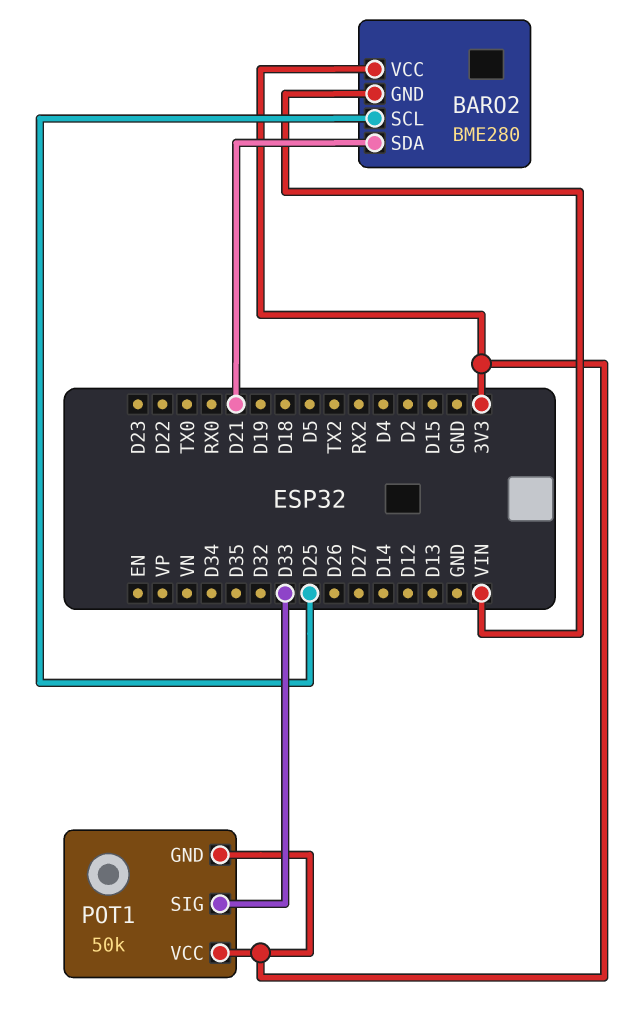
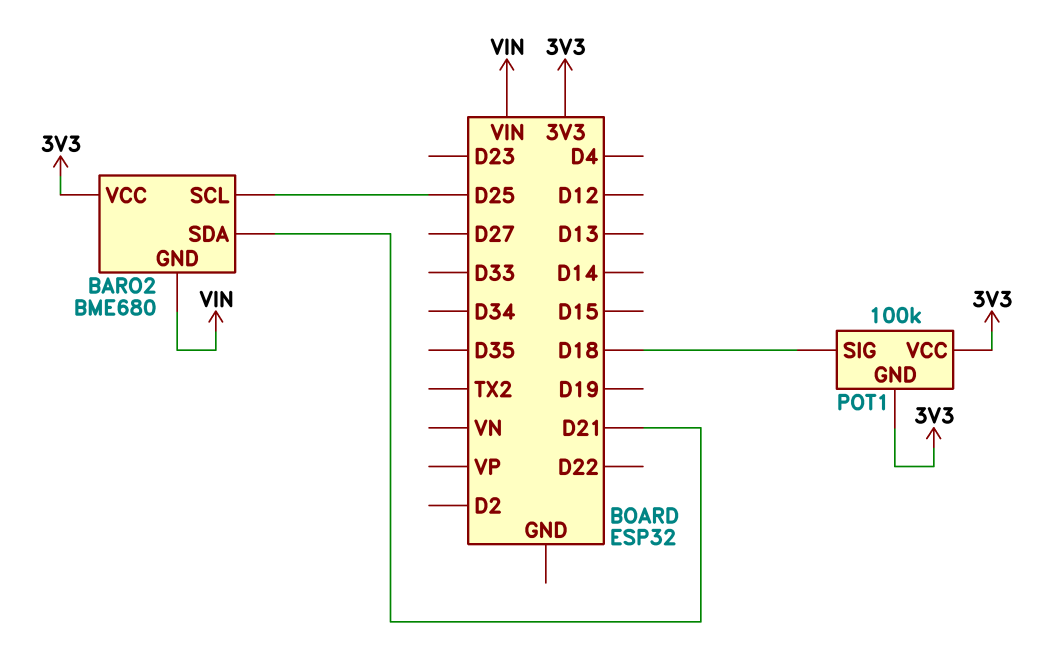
BARO2: BME280 -> BME680
POT1: 50k -> 100k
POT1 pin SIG: D33 -> D18

